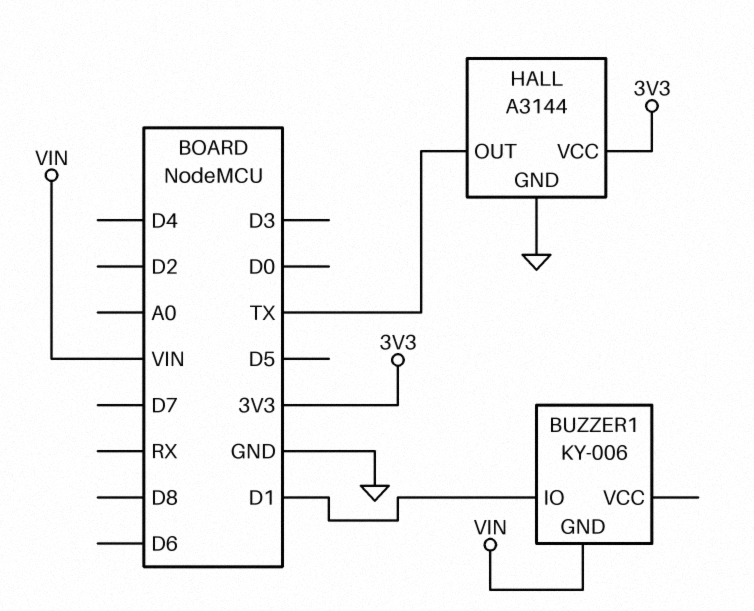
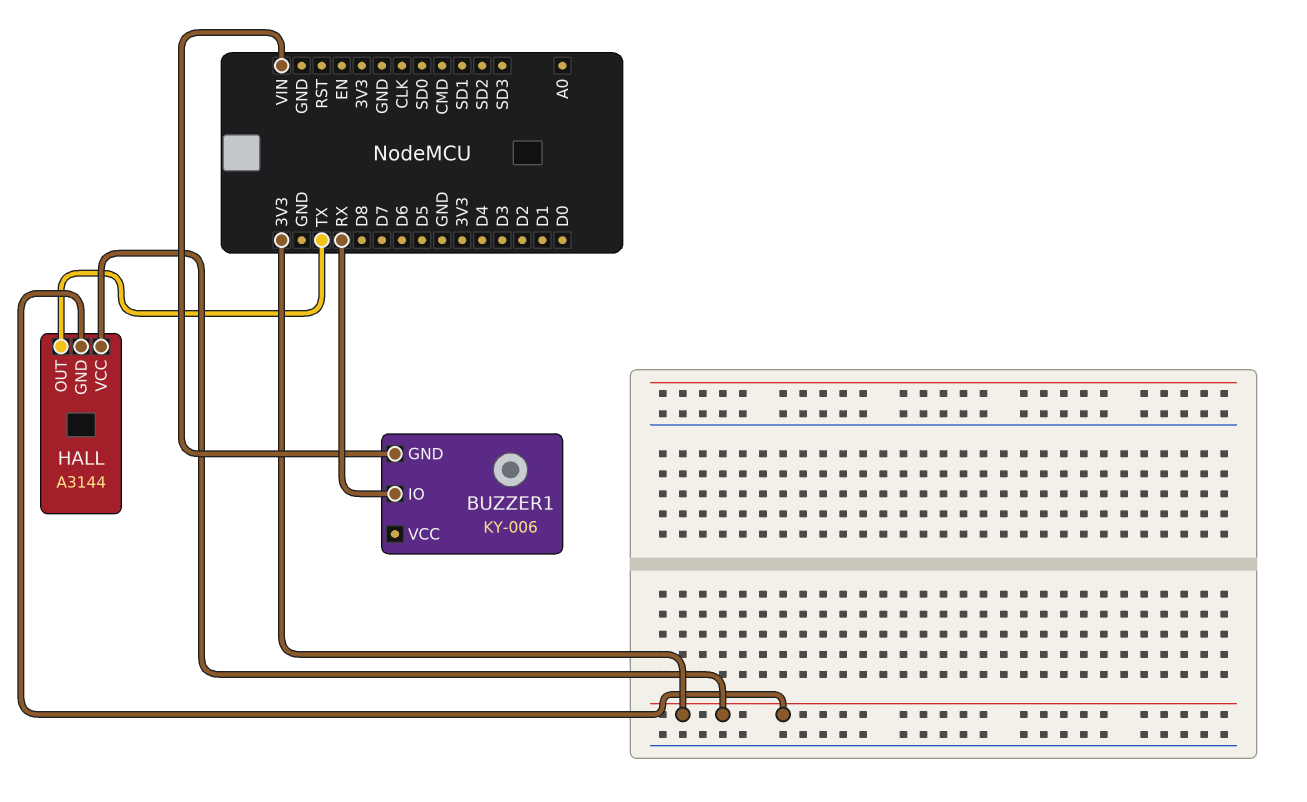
BUZZER1 pin IO: D1 -> RX
HALL pin GND: GND -> 3V3

